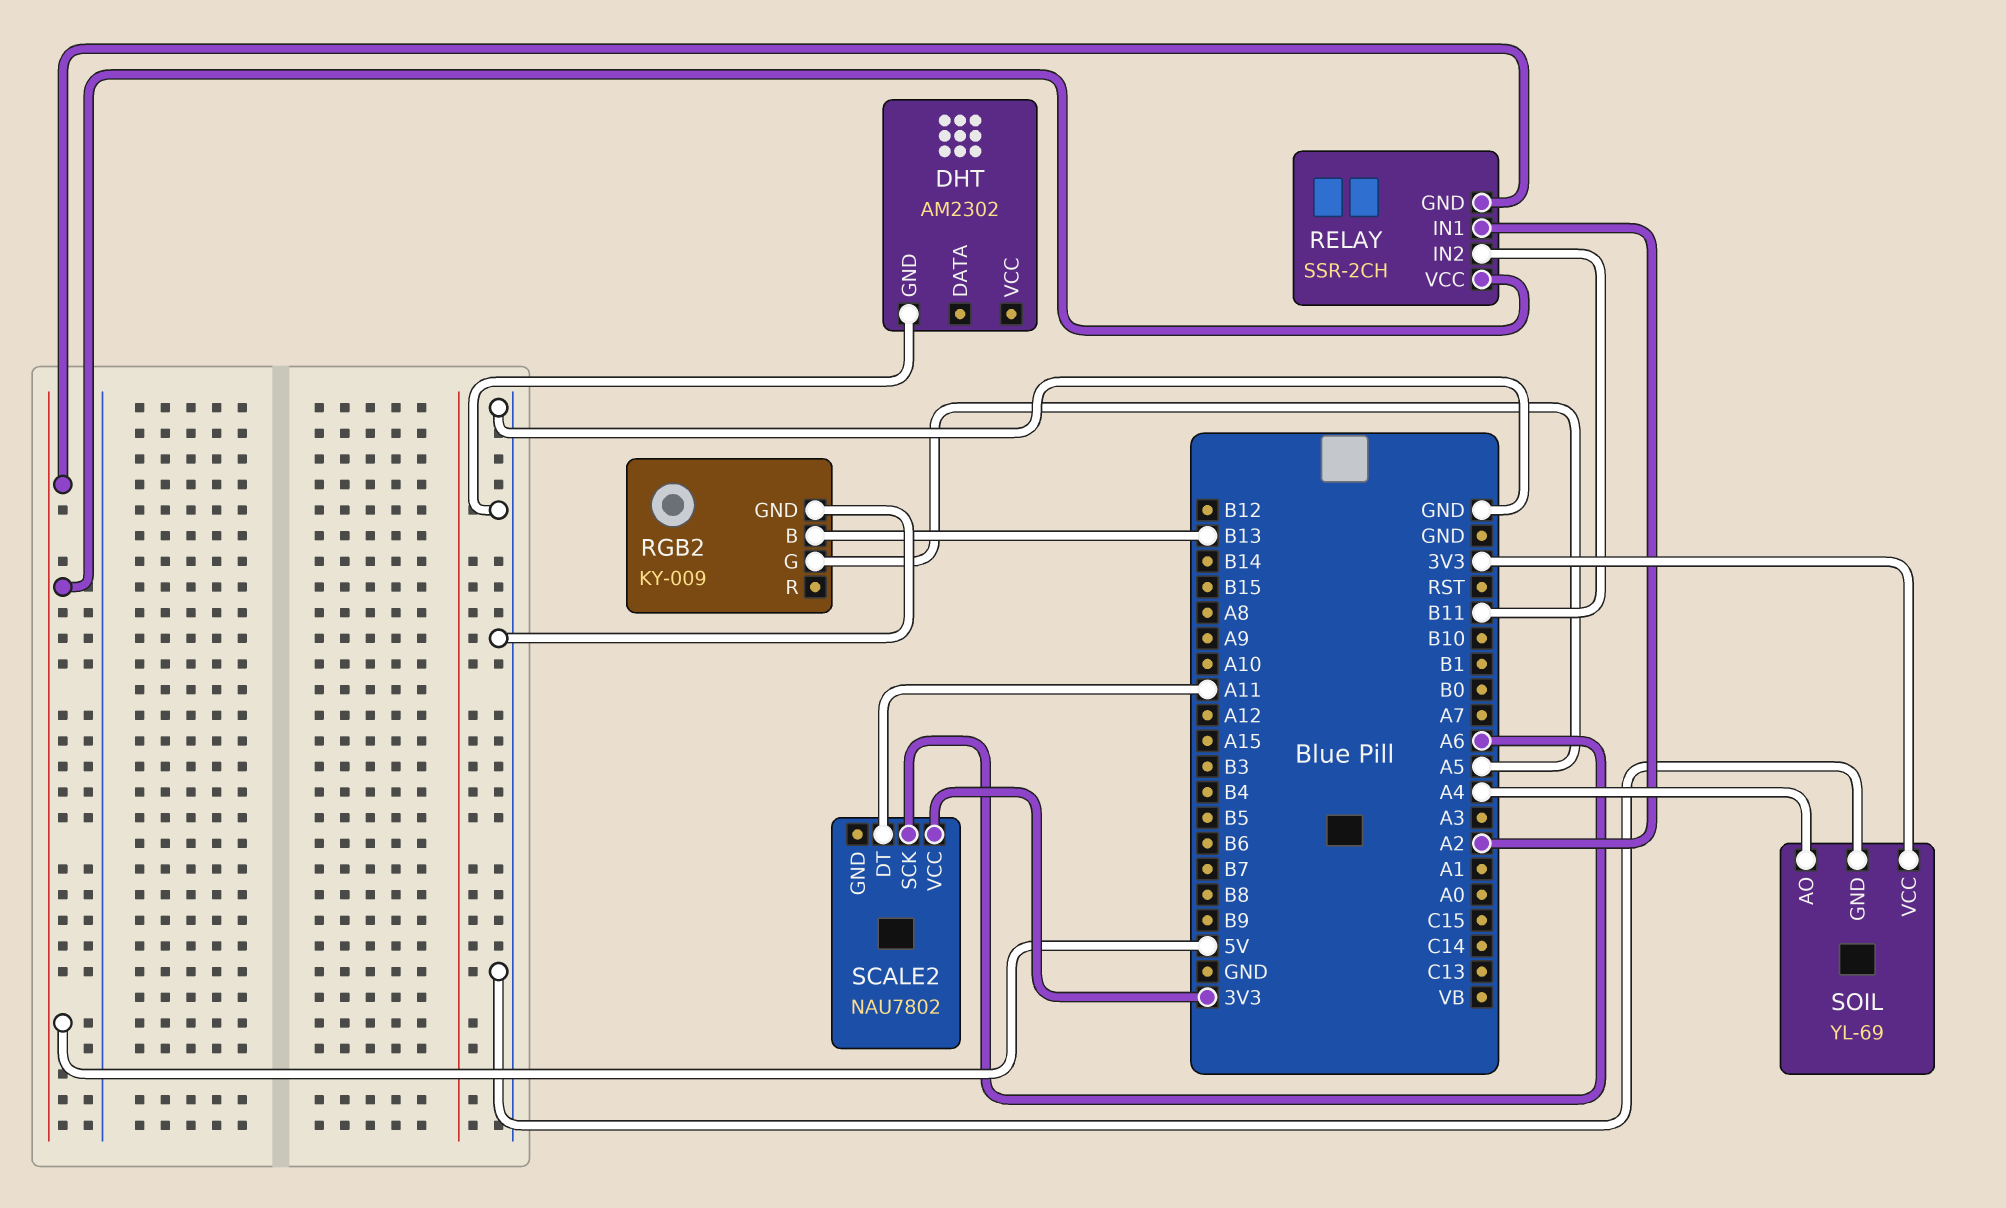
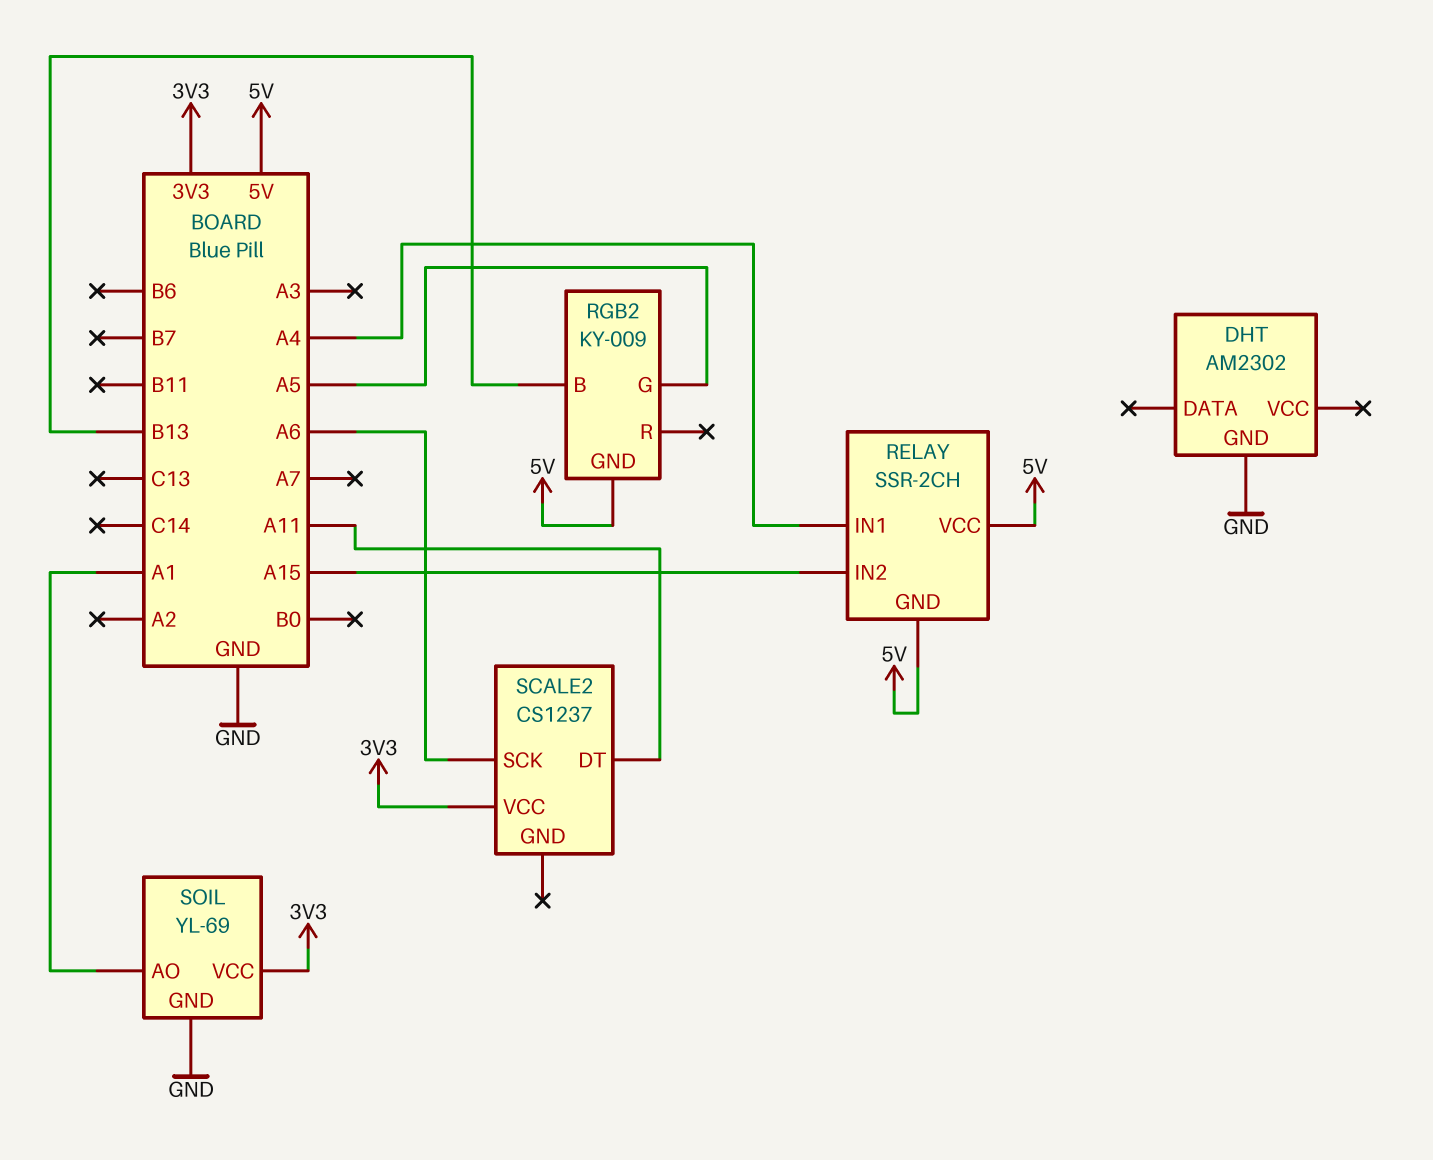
RELAY pin IN1: A2 -> A4
RELAY pin IN2: B11 -> A15
RGB2 pin GND: GND -> 5V
SCALE2: NAU7802 -> CS1237
SOIL pin AO: A4 -> A1

